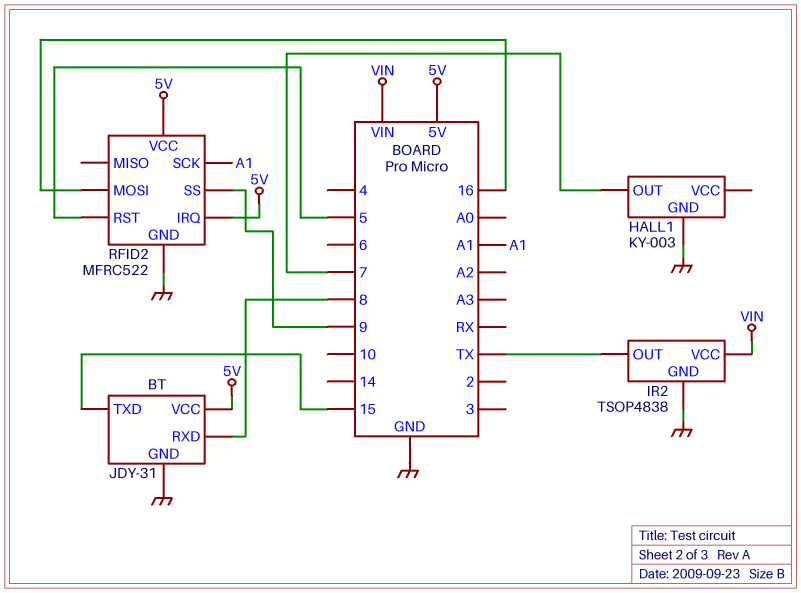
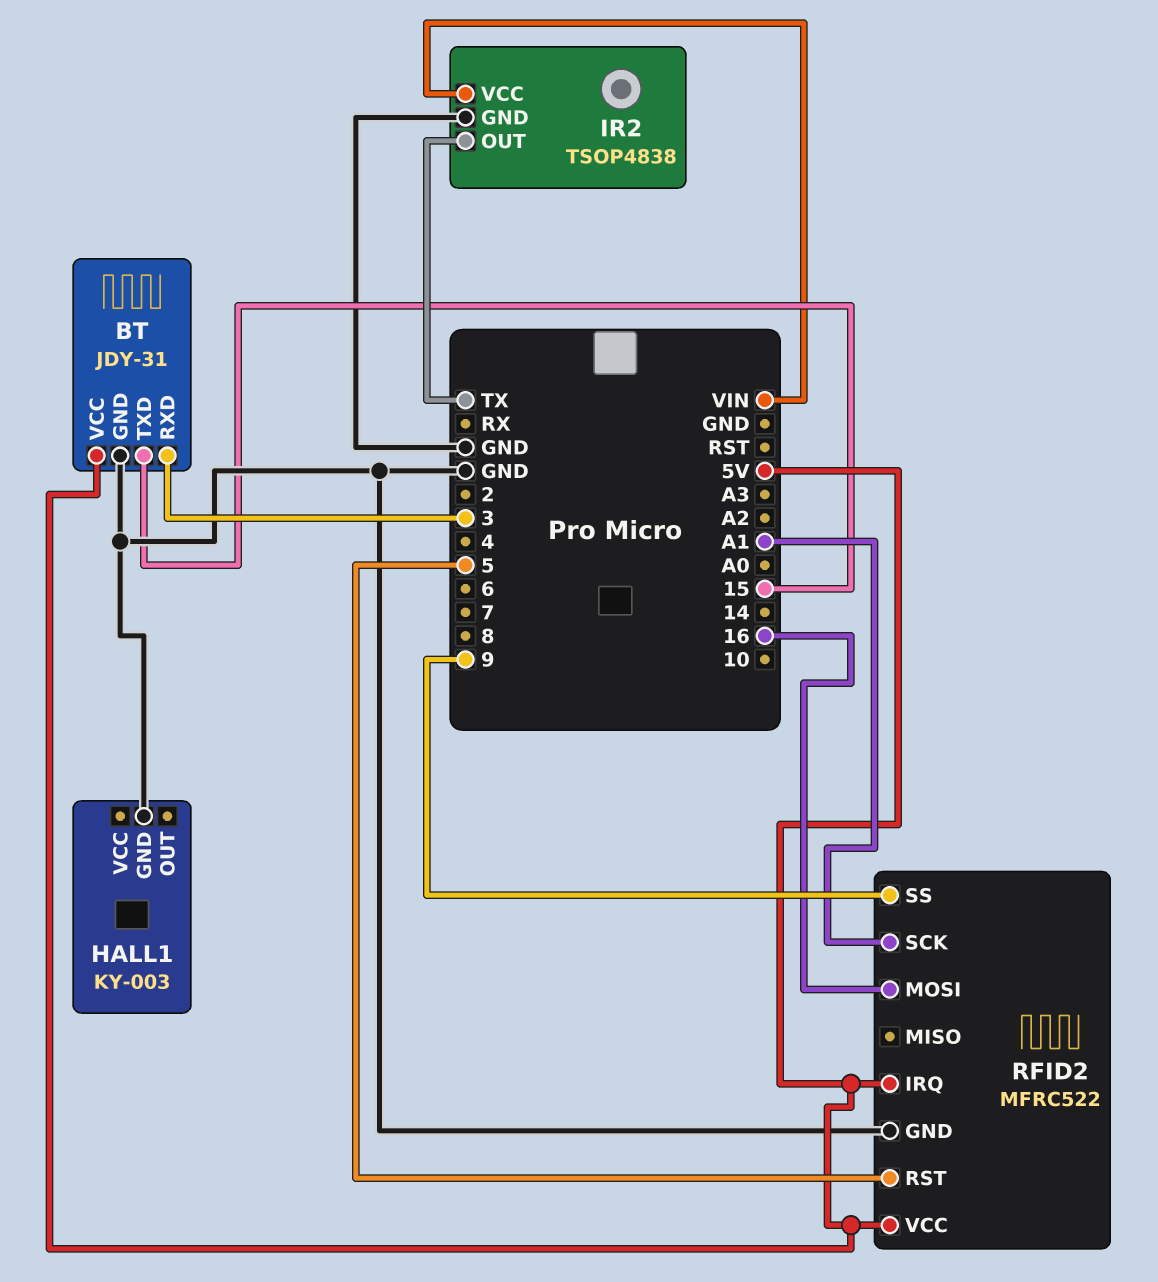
BT pin RXD: 8 -> 3
HALL1 pin OUT: 7 -> none

